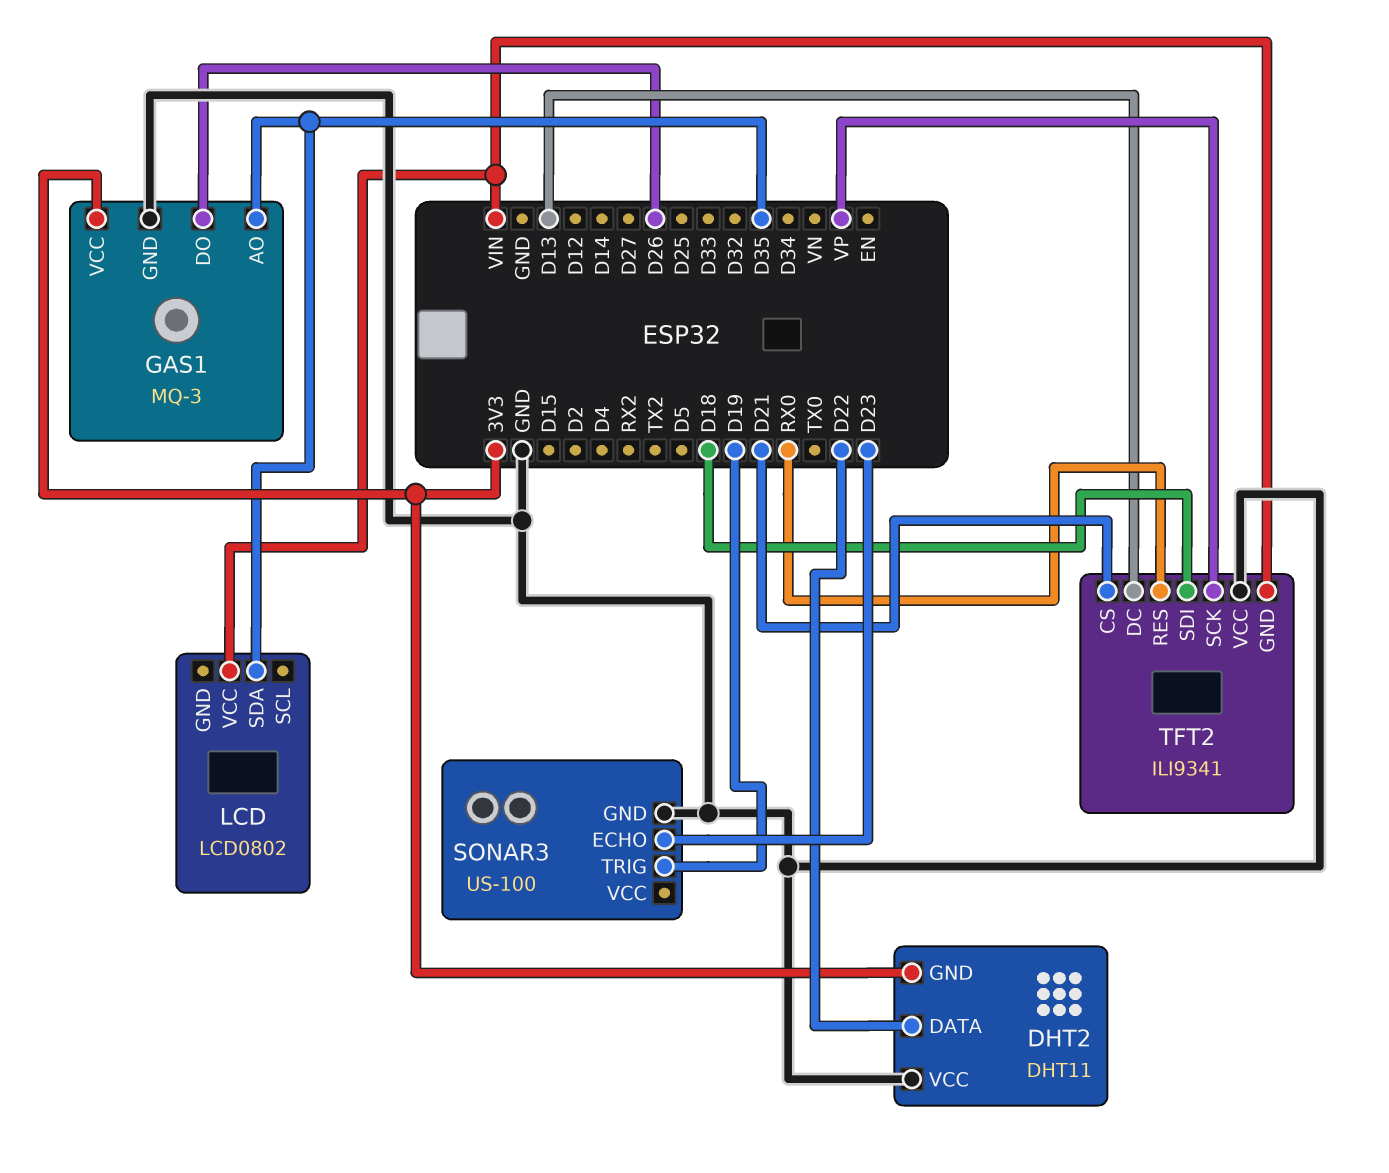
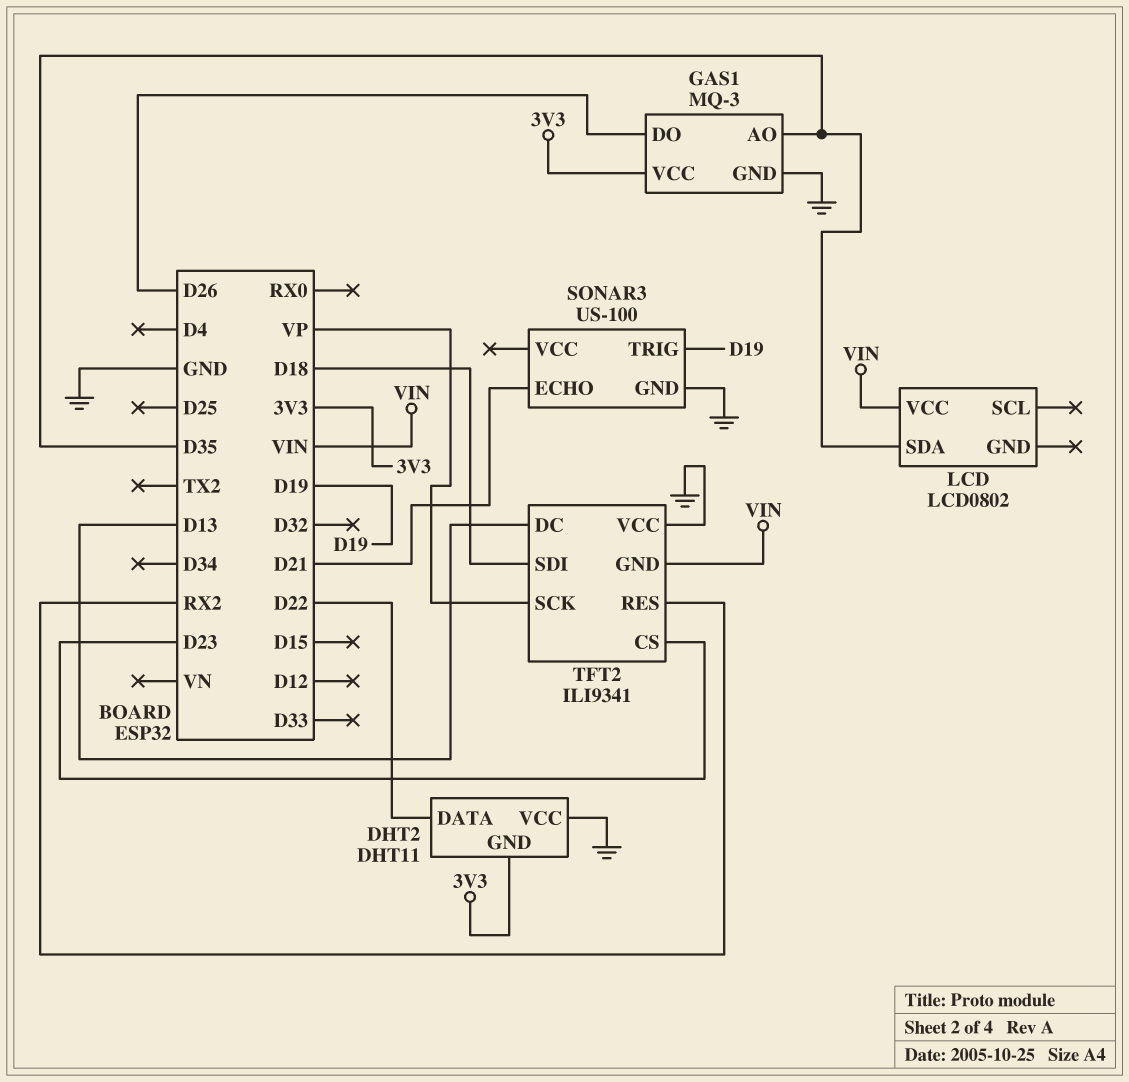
SONAR3 pin ECHO: D23 -> D21
TFT2 pin CS: D21 -> D23
TFT2 pin RES: RX0 -> RX2

